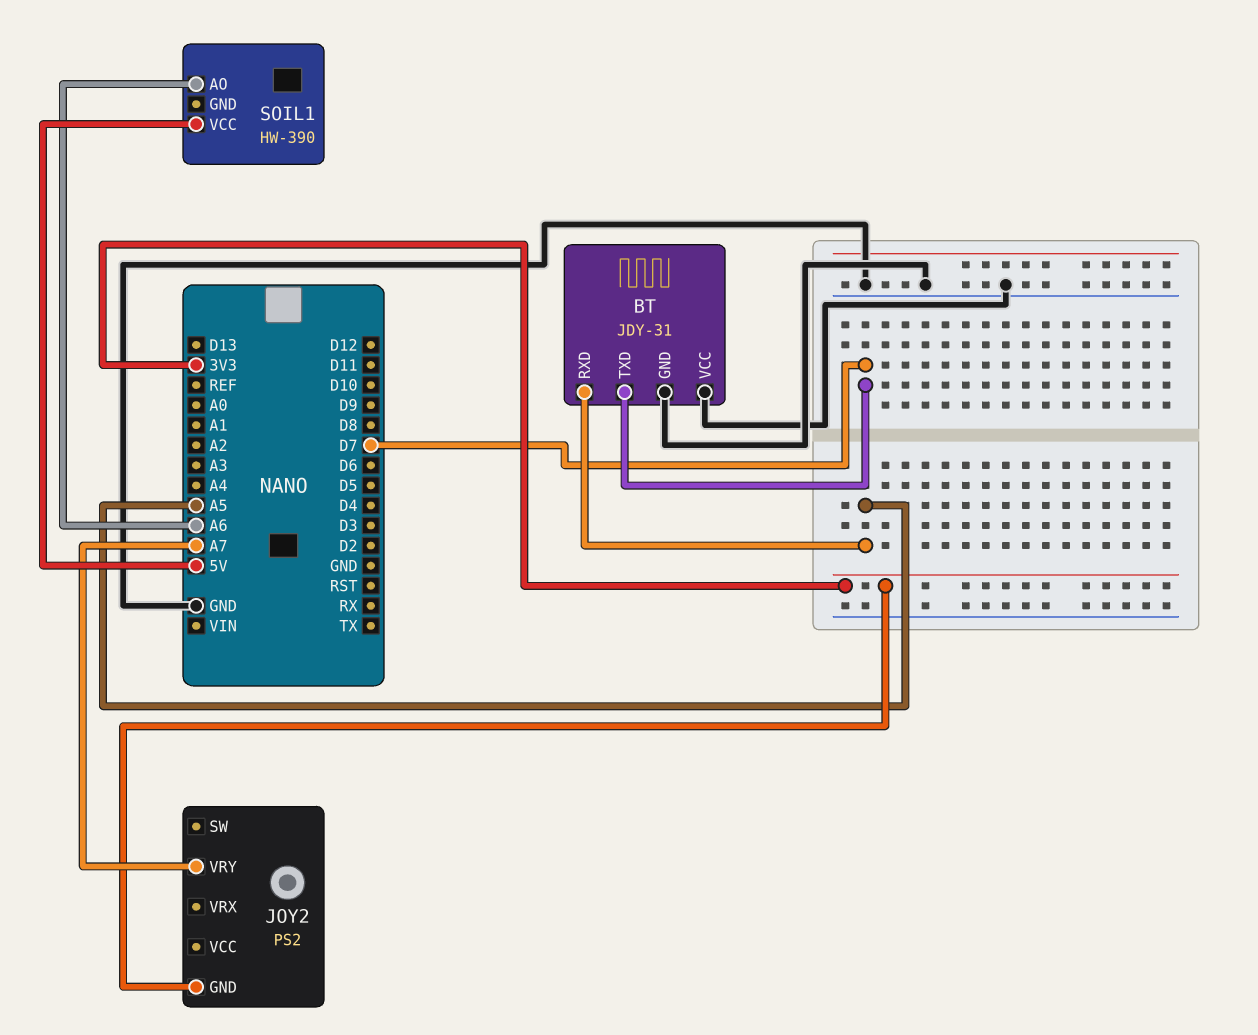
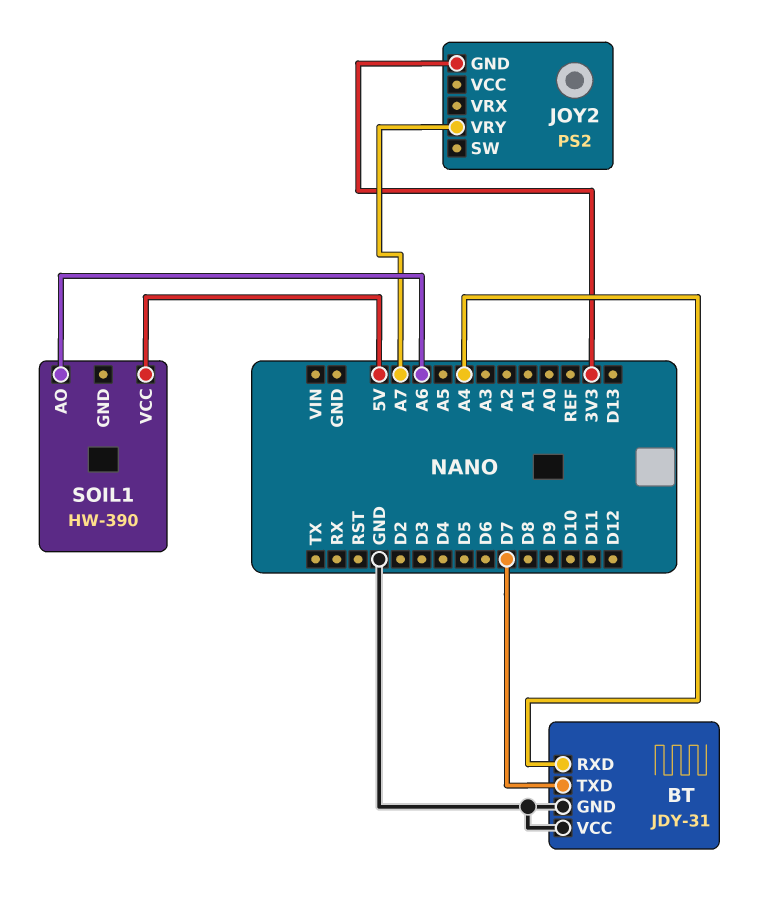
BT pin RXD: A5 -> A4

